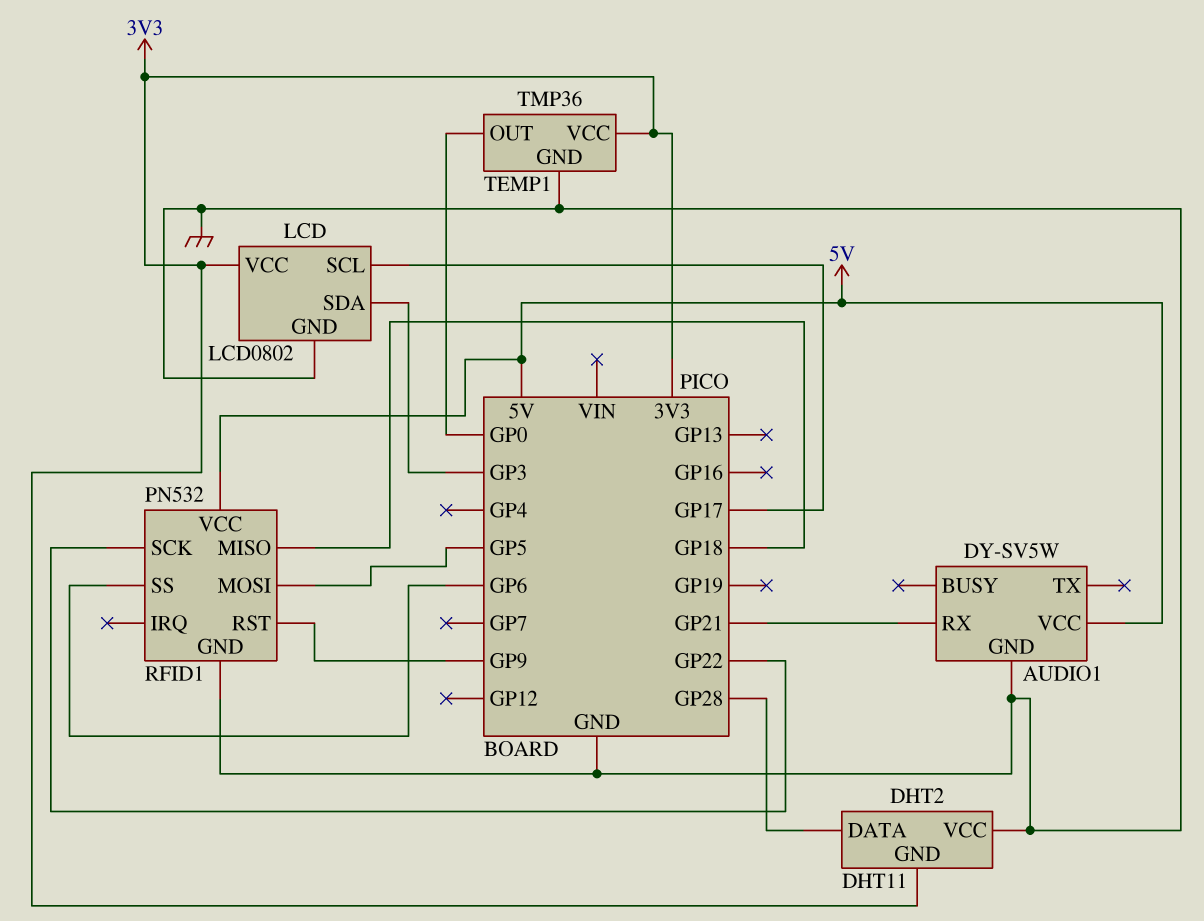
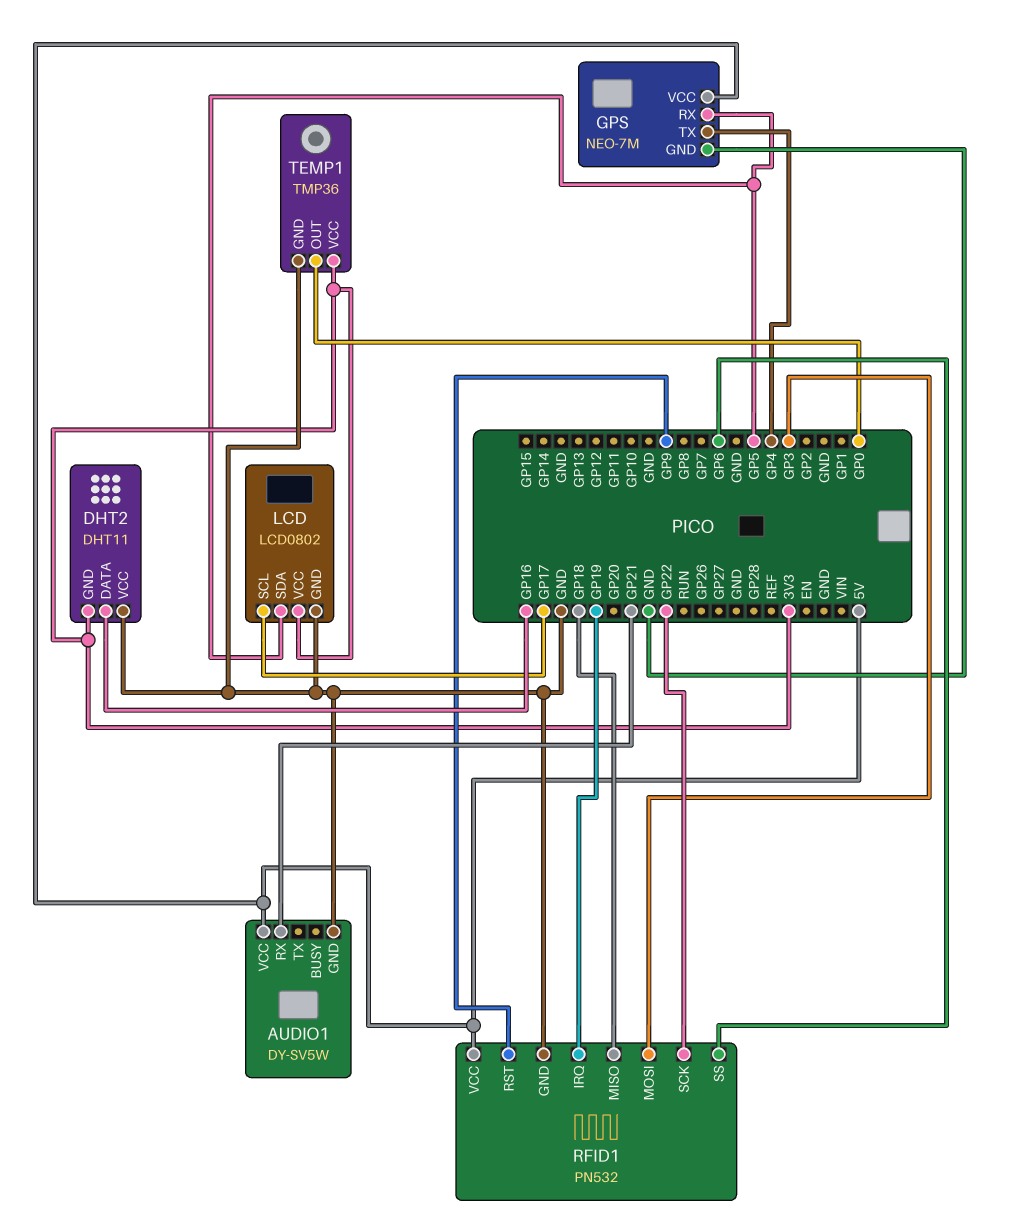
DHT2 pin DATA: GP28 -> GP16
GPS: none -> NEO-7M
GPS pin GND: none -> GND
GPS pin RX: none -> GP5
GPS pin TX: none -> GP4
GPS pin VCC: none -> 5V
LCD pin SDA: GP3 -> GP5
RFID1 pin IRQ: none -> GP19
RFID1 pin MOSI: GP5 -> GP3

